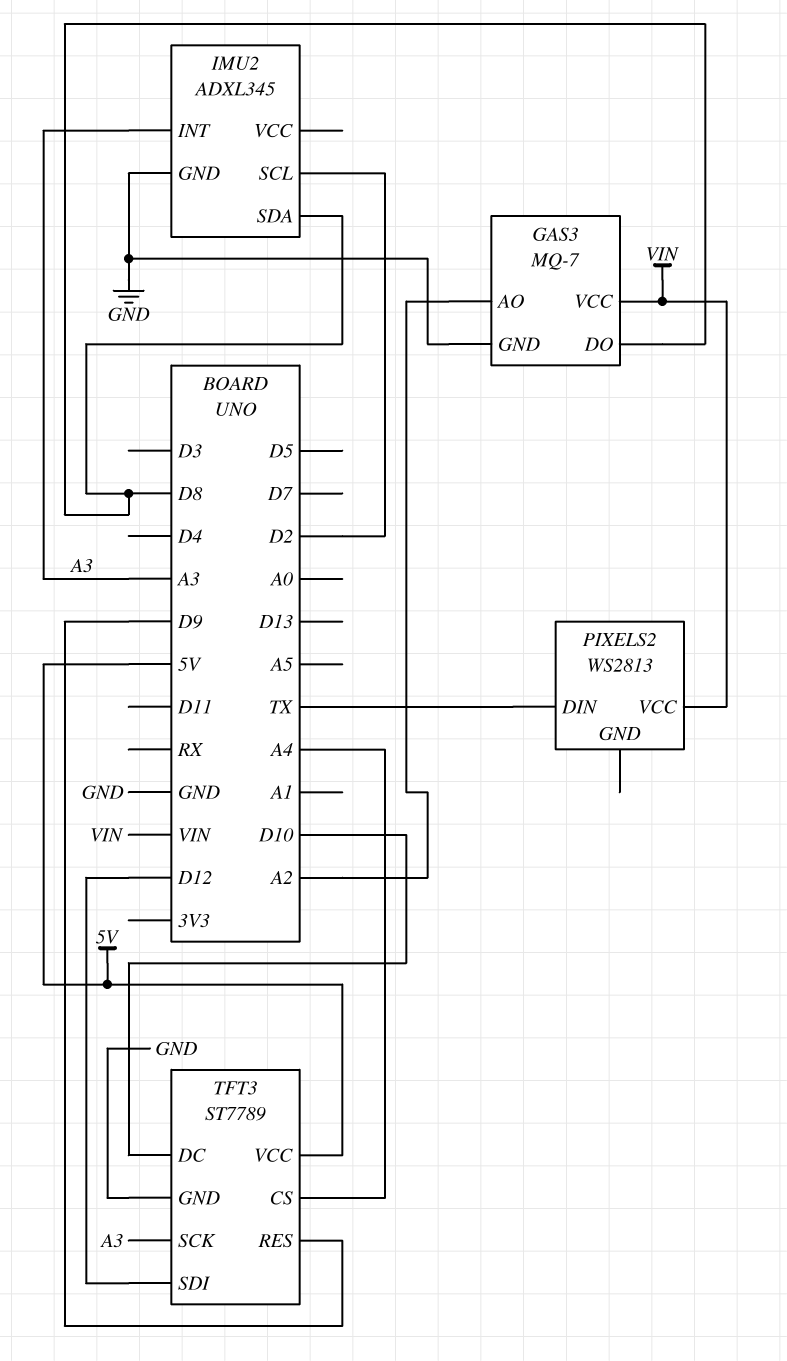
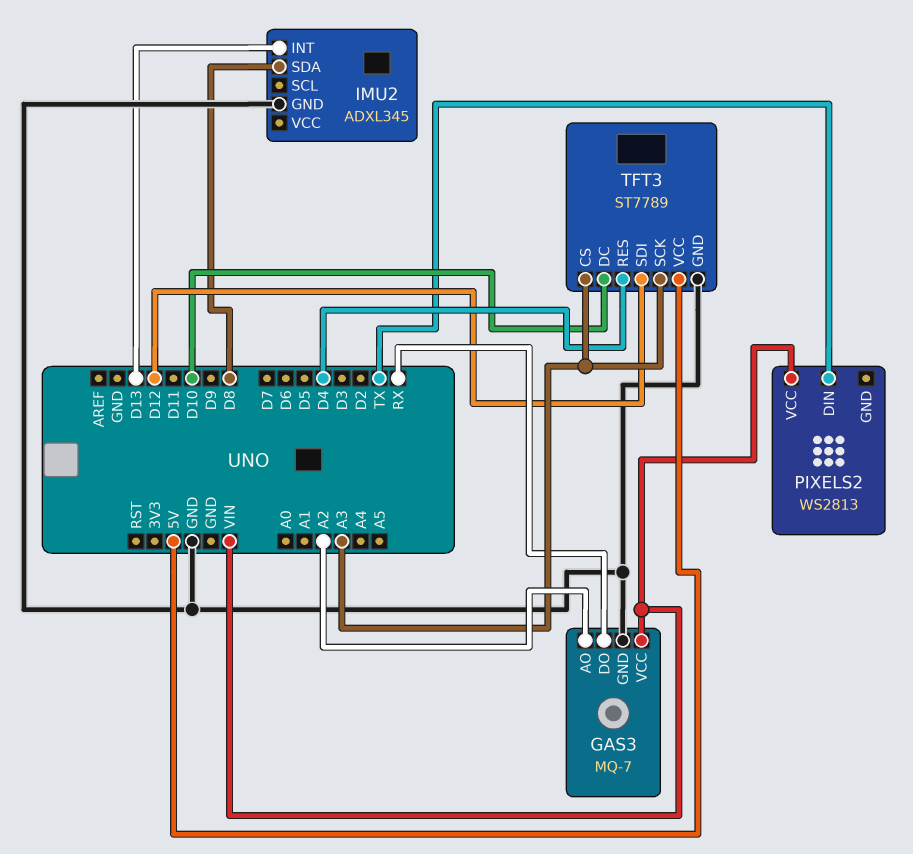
GAS3 pin DO: D8 -> RX
IMU2 pin INT: A3 -> D13
IMU2 pin SCL: D2 -> none
TFT3 pin CS: A4 -> A3
TFT3 pin RES: D9 -> D4

